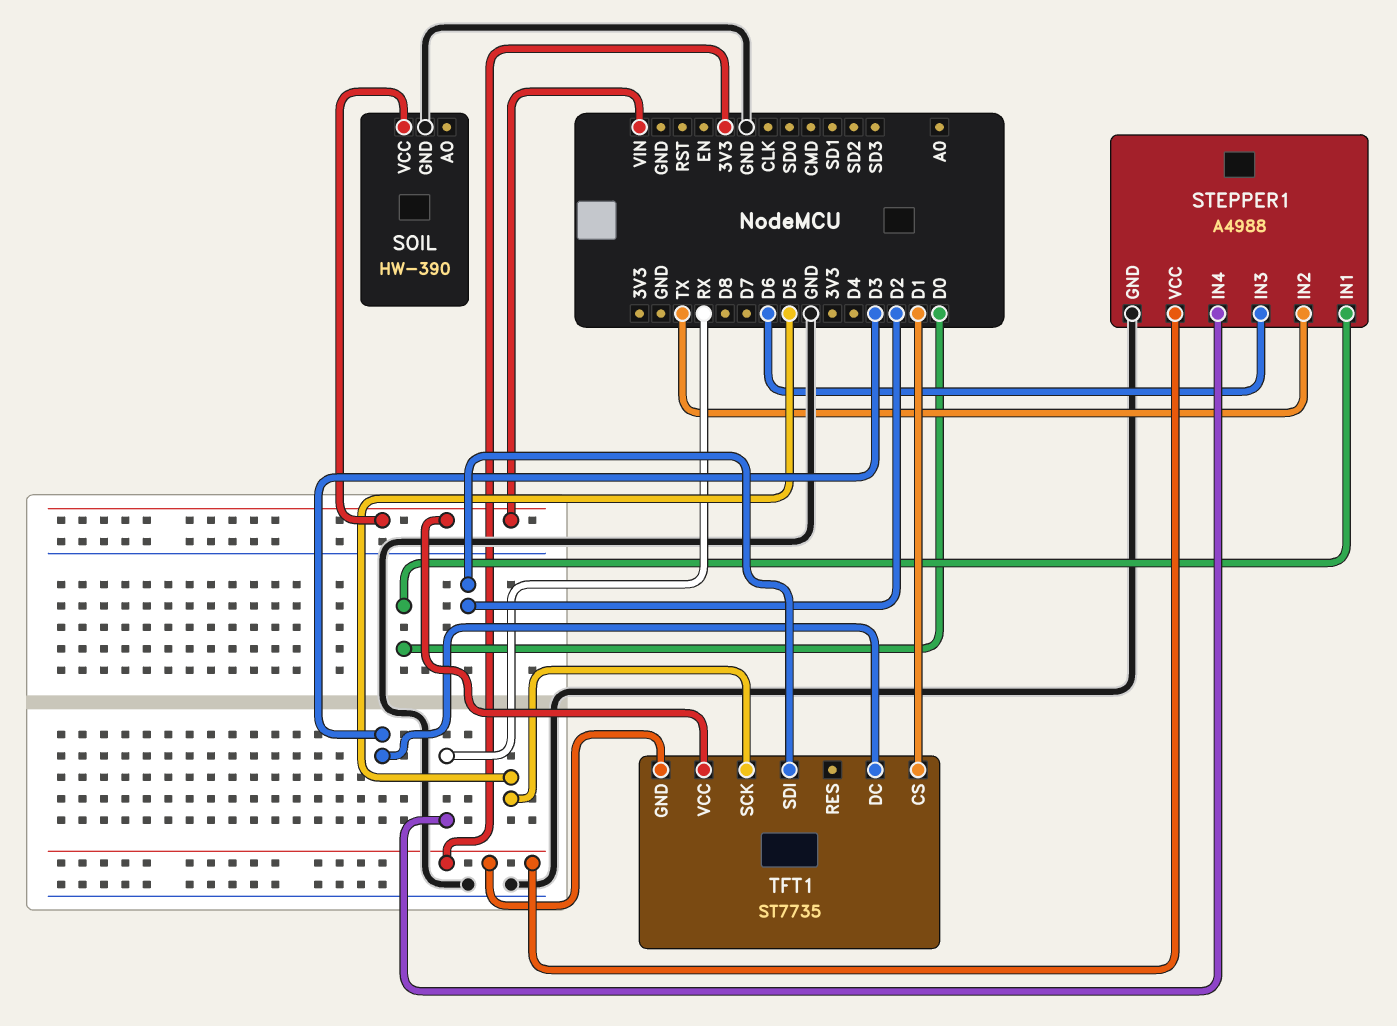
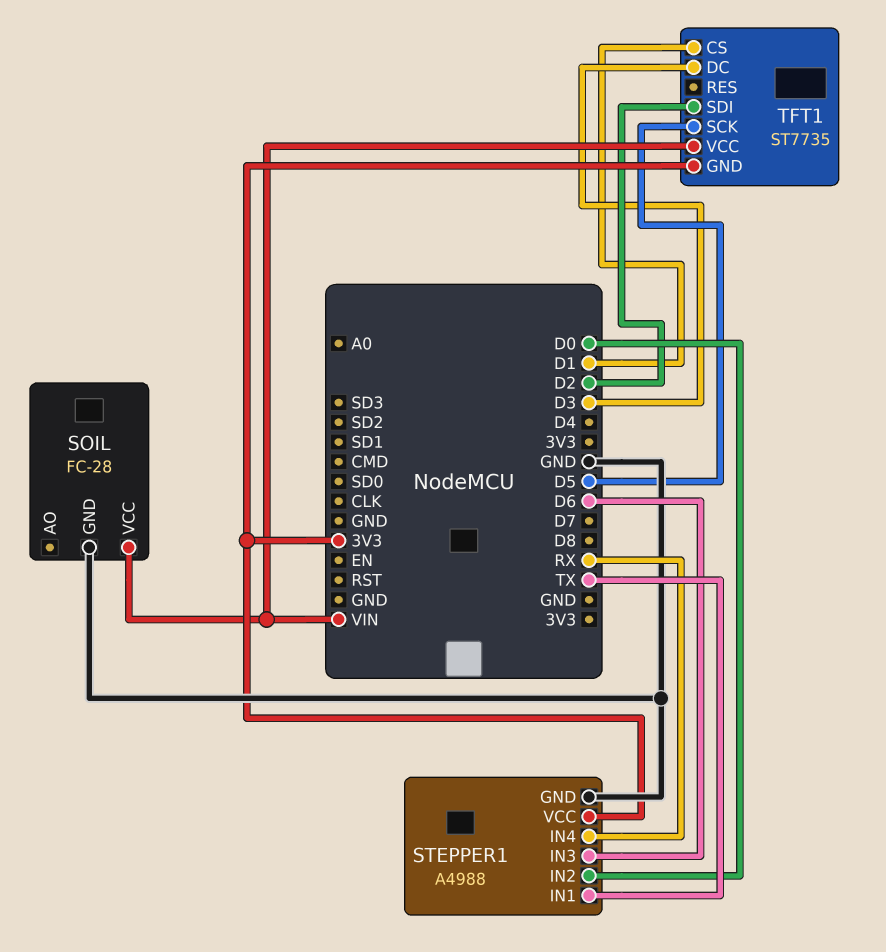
SOIL: HW-390 -> FC-28
STEPPER1 pin IN1: D0 -> TX
STEPPER1 pin IN2: TX -> D0

